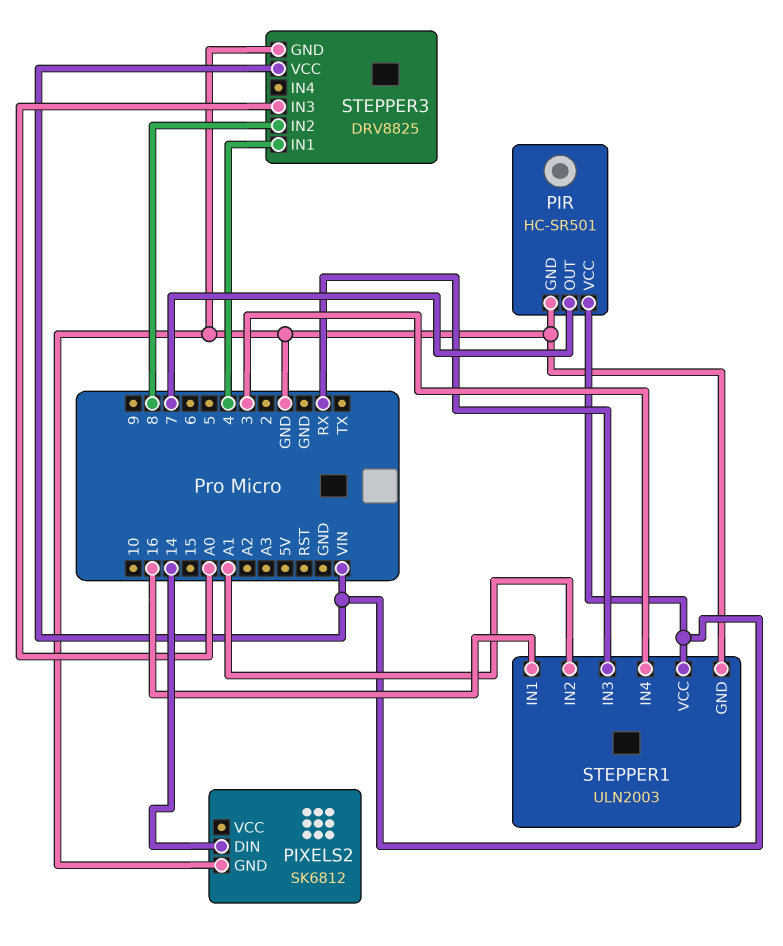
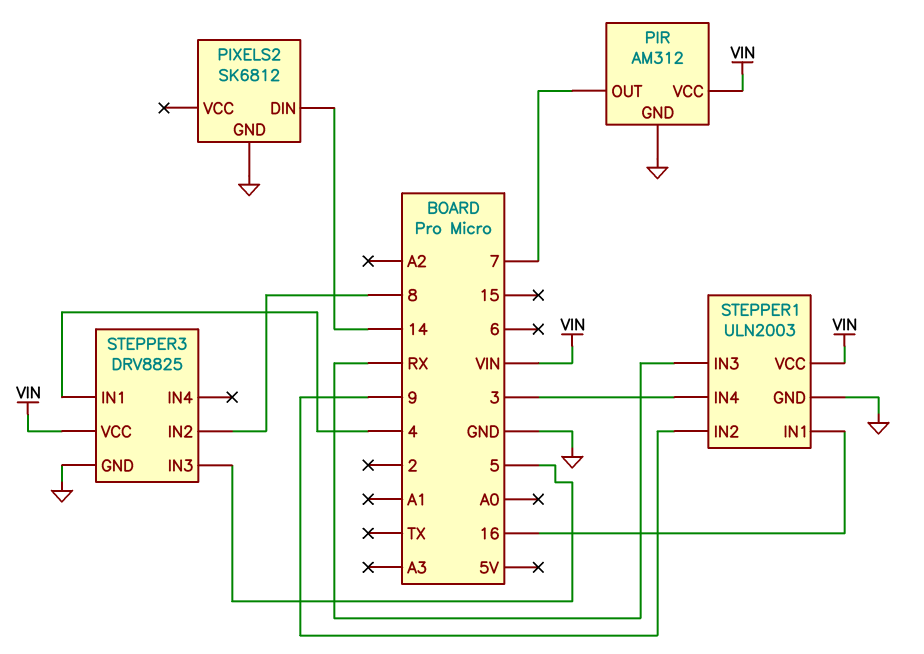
PIR: HC-SR501 -> AM312
STEPPER1 pin IN2: A1 -> 9
STEPPER3 pin IN3: A0 -> 5

